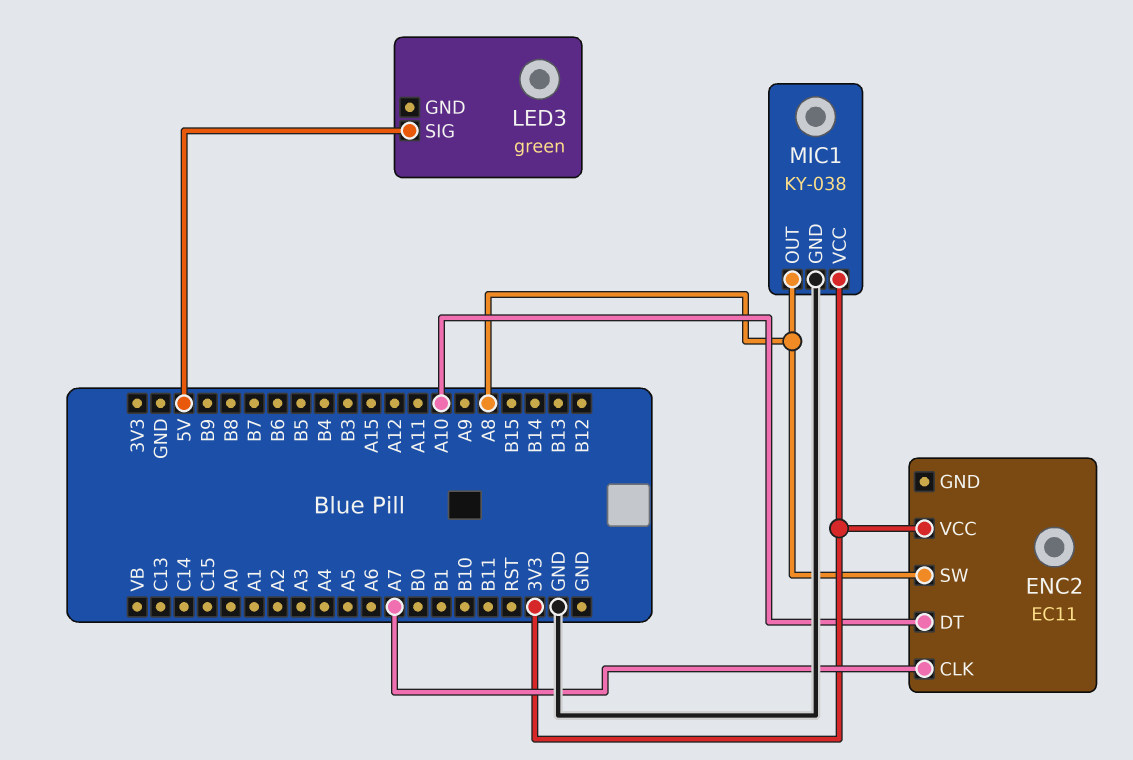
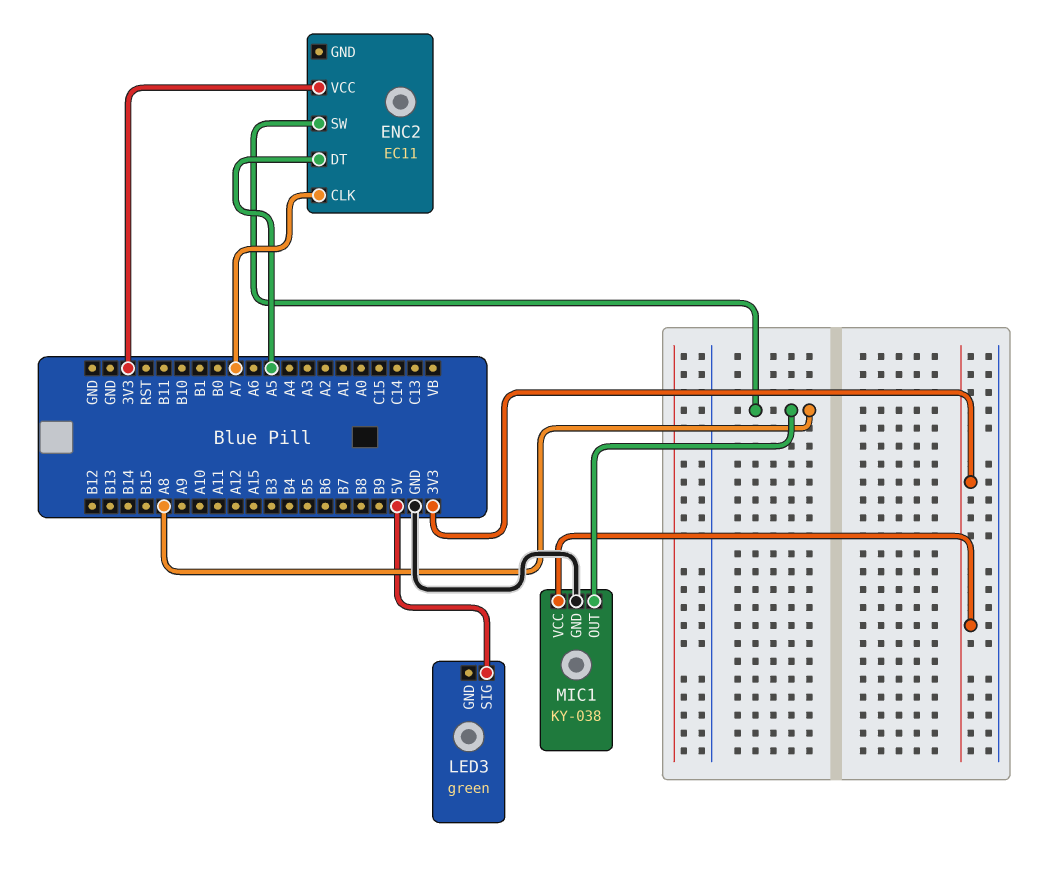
ENC2 pin DT: A10 -> A5

